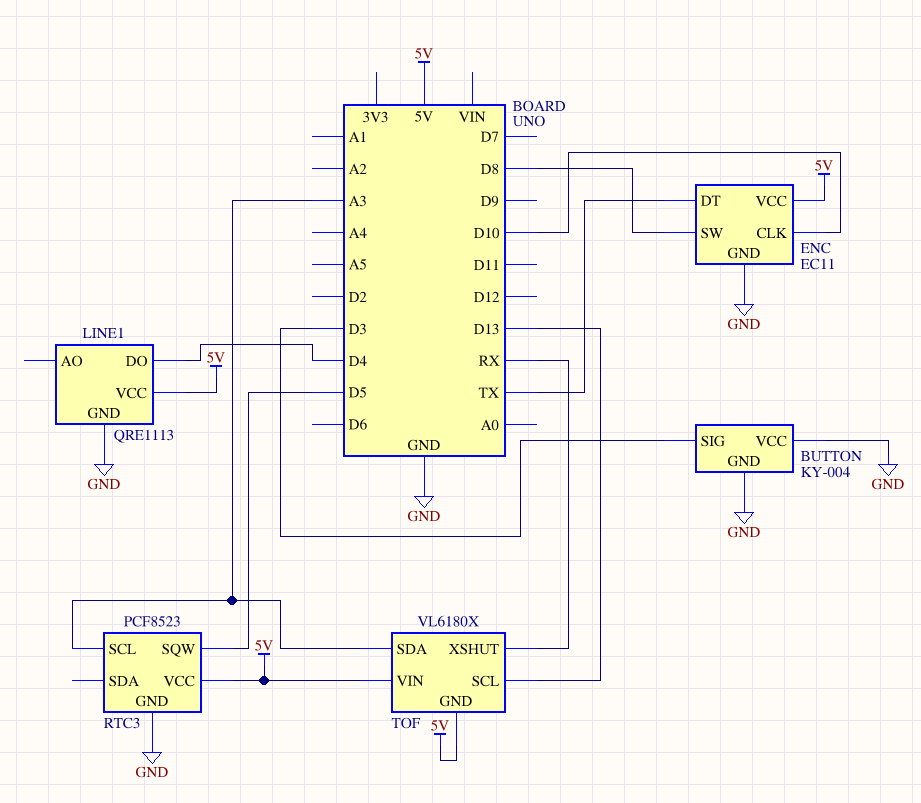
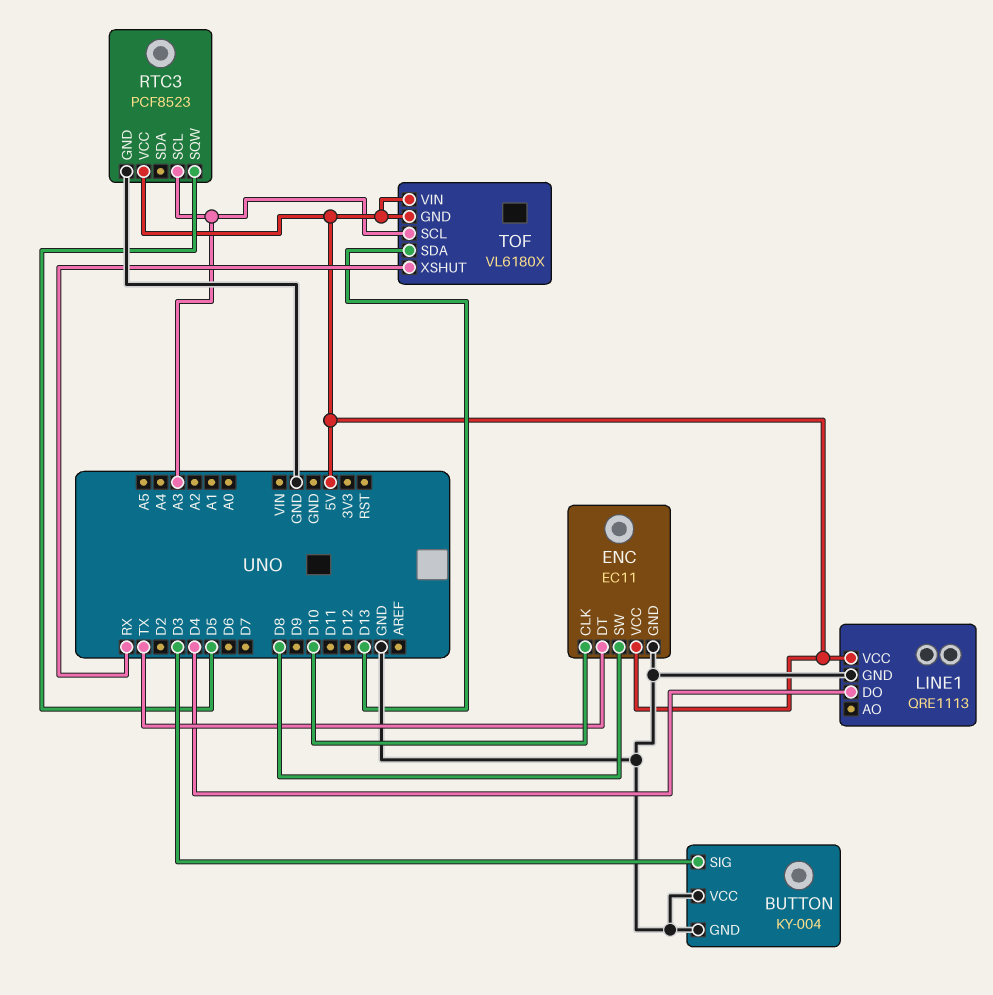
TOF pin SCL: D13 -> A3
TOF pin SDA: A3 -> D13

